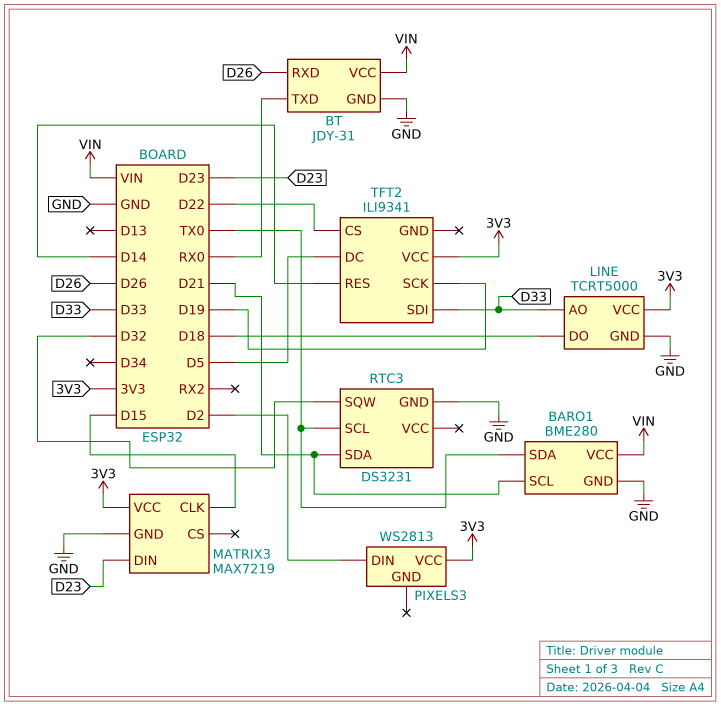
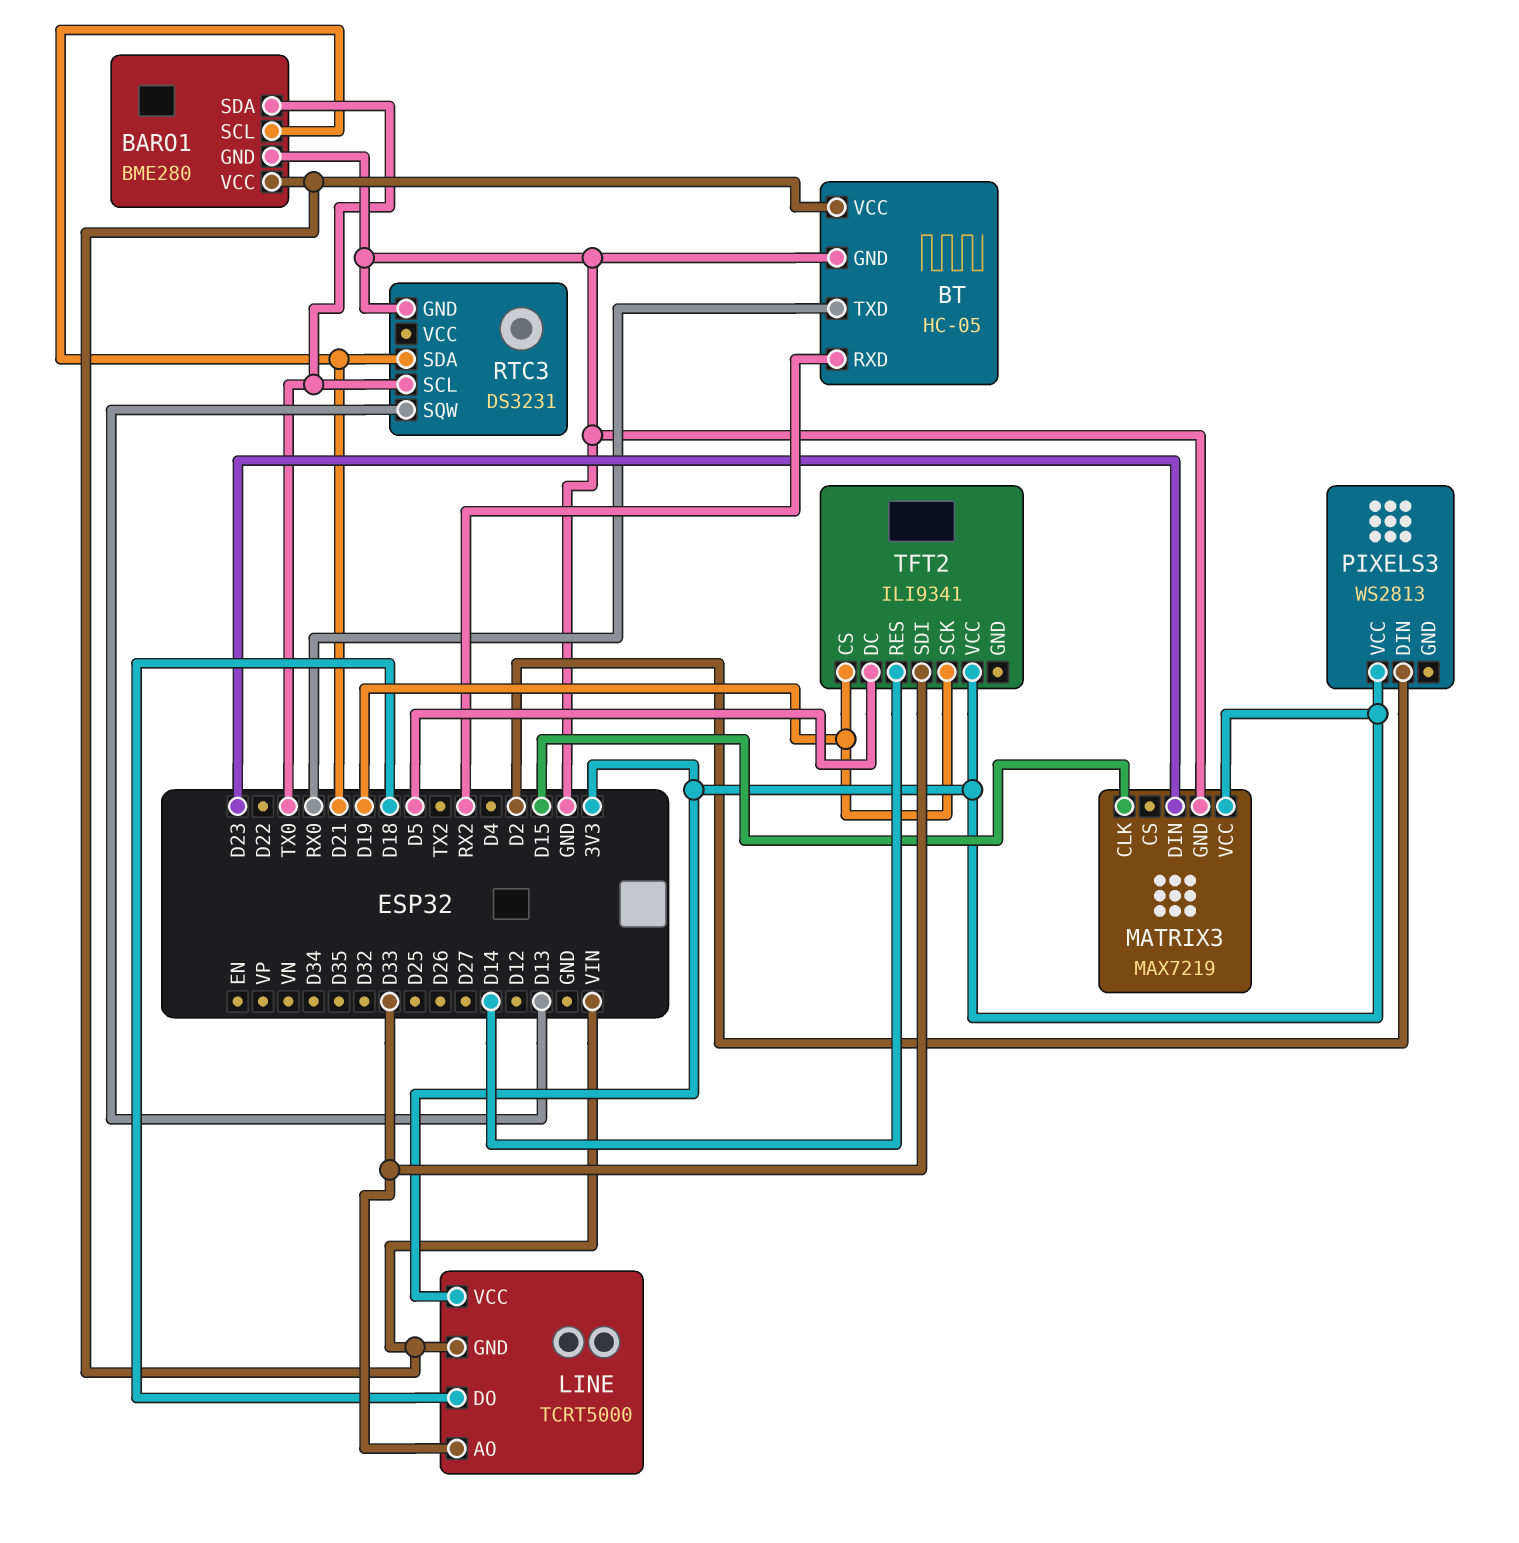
BT: JDY-31 -> HC-05
BT pin RXD: D26 -> RX2
LINE pin GND: GND -> VIN
RTC3 pin SQW: D32 -> D13
TFT2 pin CS: D22 -> D19

